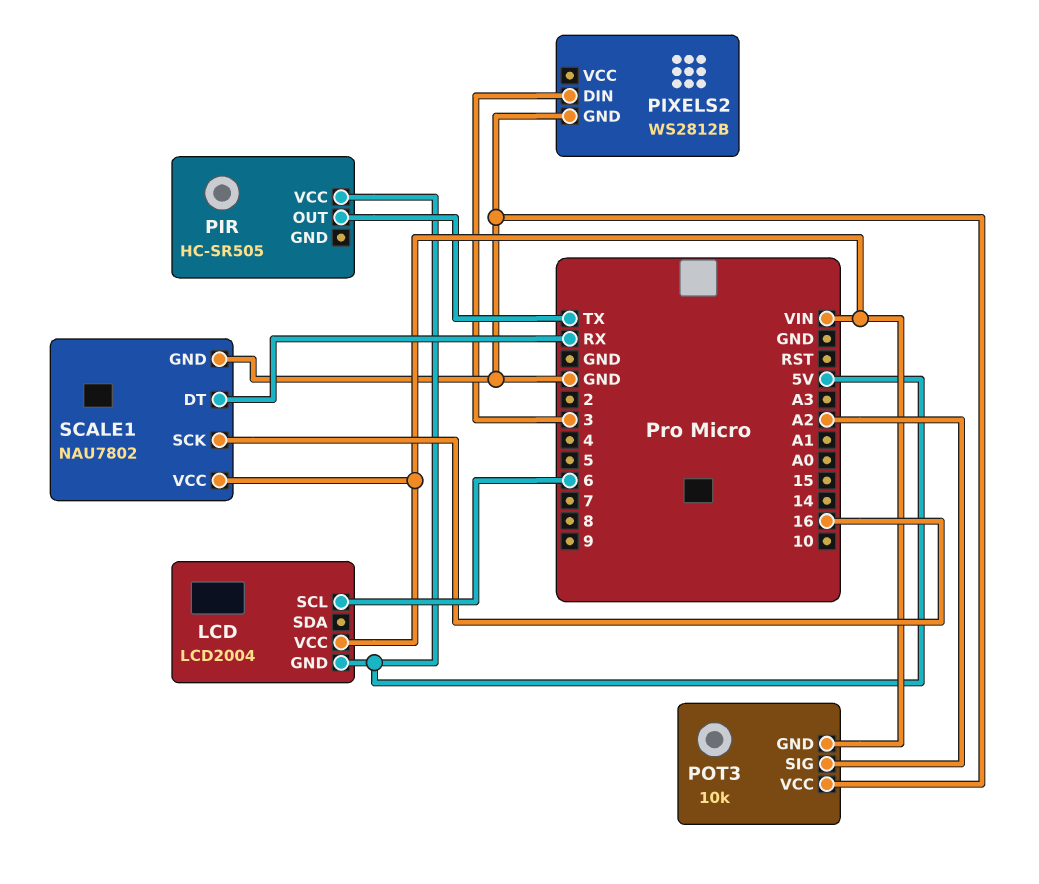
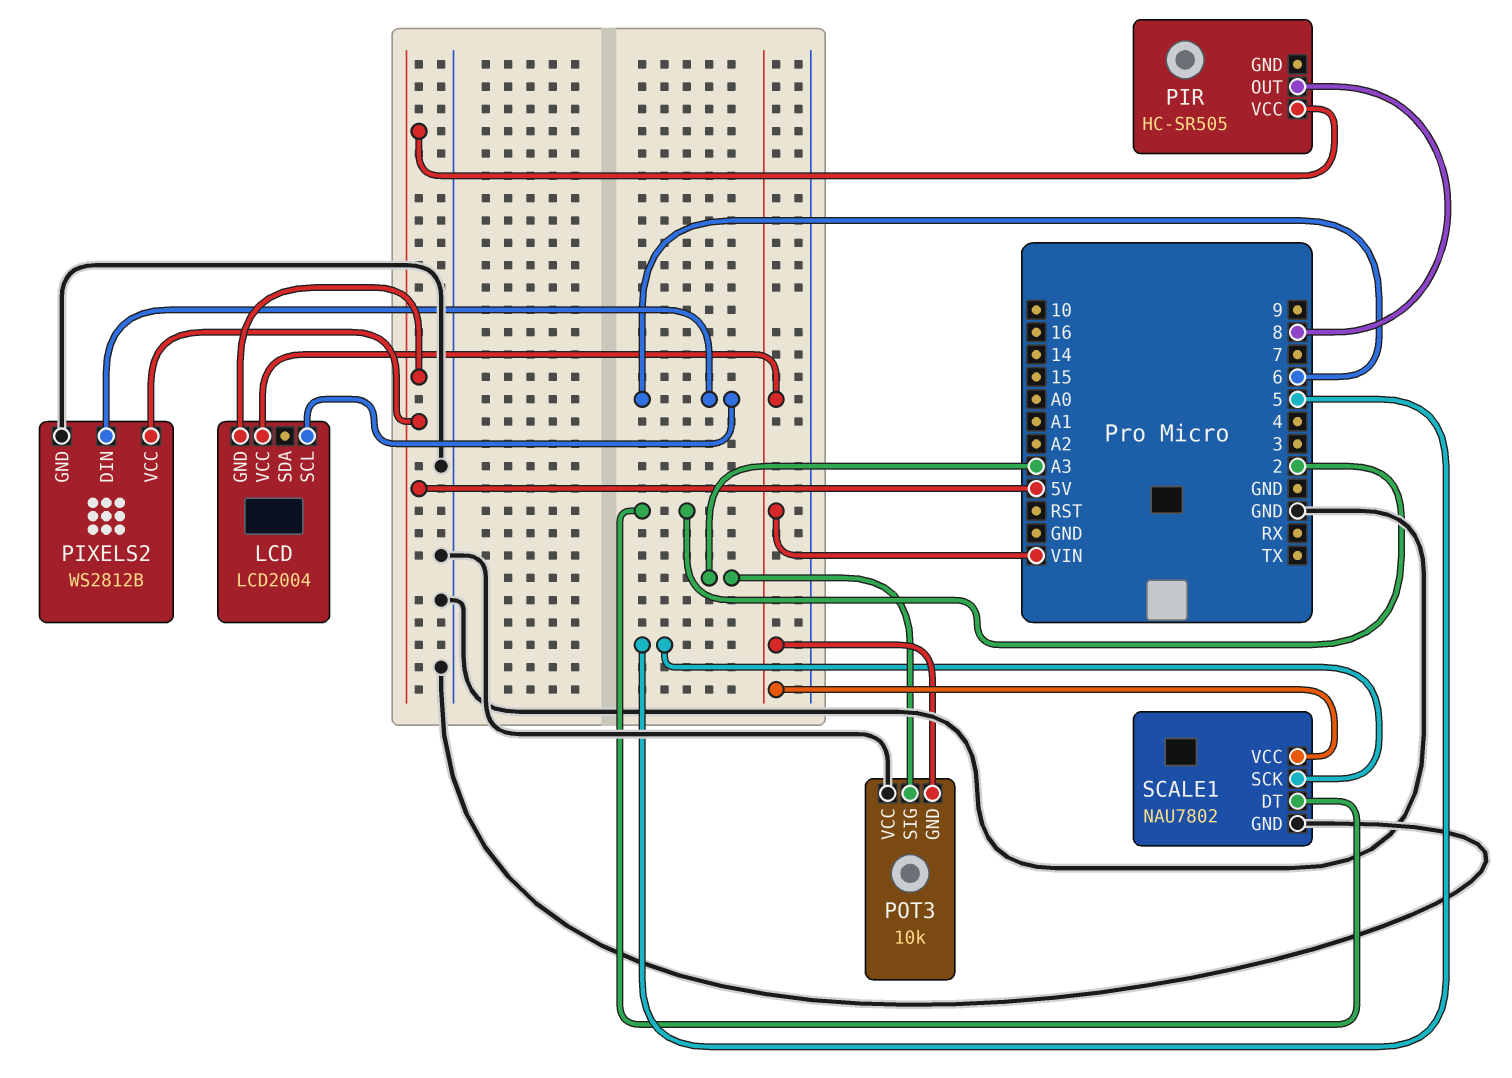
PIR pin OUT: TX -> 8
PIXELS2 pin DIN: 3 -> 6
PIXELS2 pin VCC: none -> 5V
POT3 pin SIG: A2 -> A3
SCALE1 pin DT: RX -> 2
SCALE1 pin SCK: 16 -> 5

